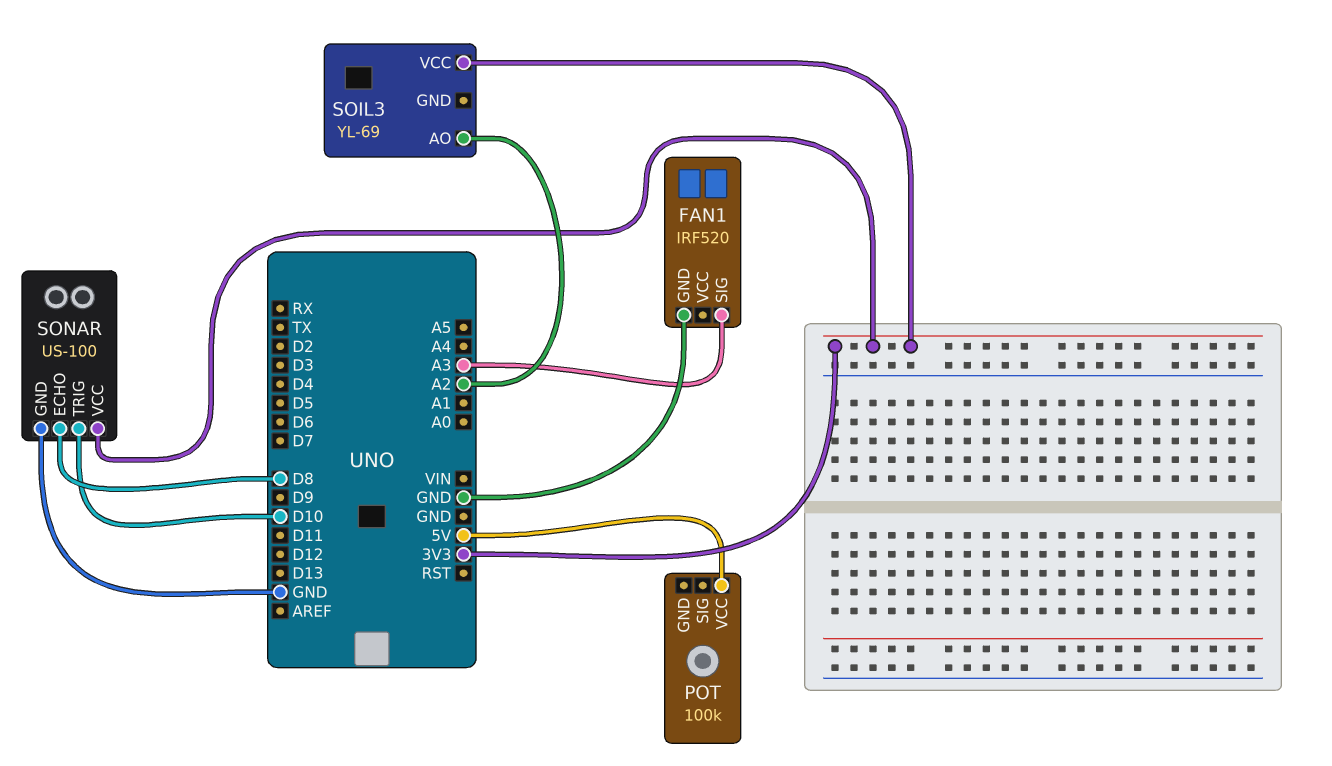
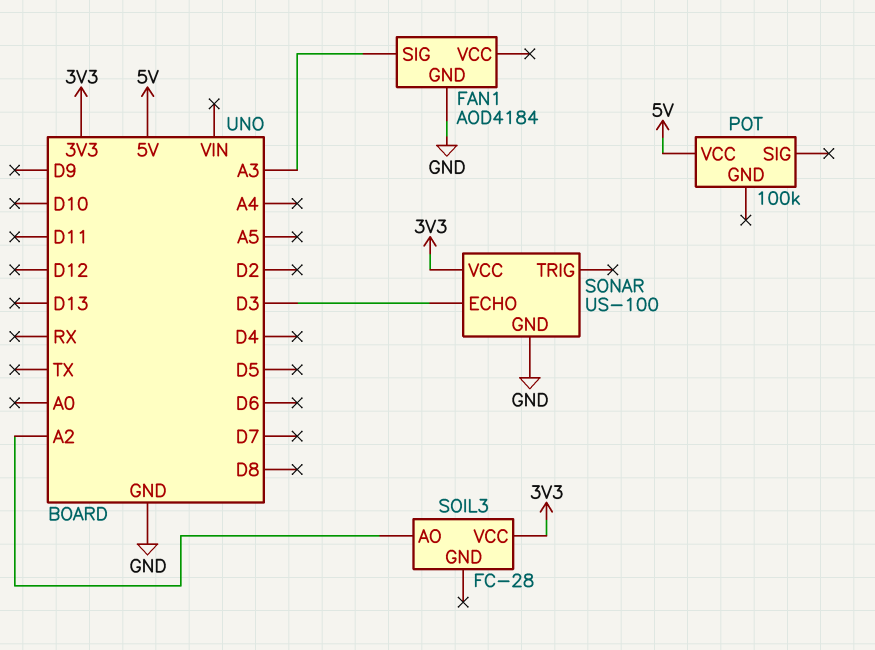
FAN1: IRF520 -> AOD4184
SOIL3: YL-69 -> FC-28
SONAR pin ECHO: D8 -> D3
SONAR pin TRIG: D10 -> none

